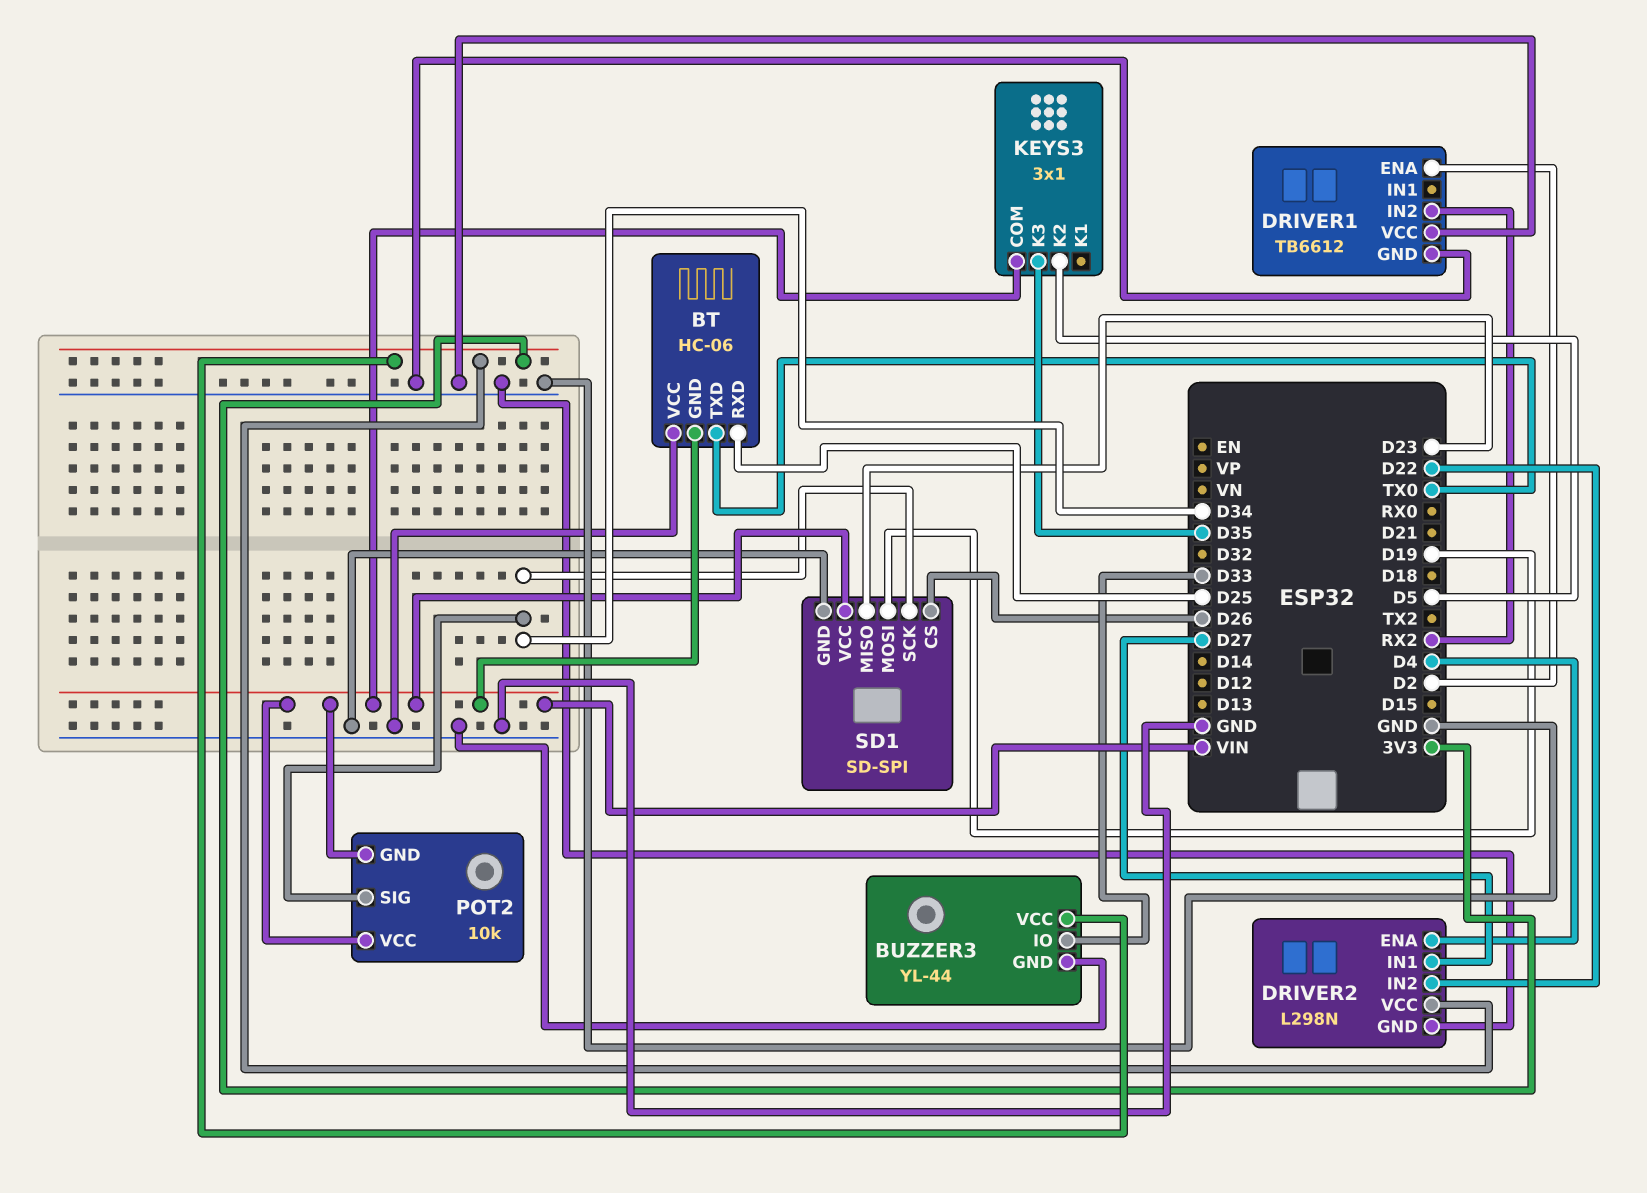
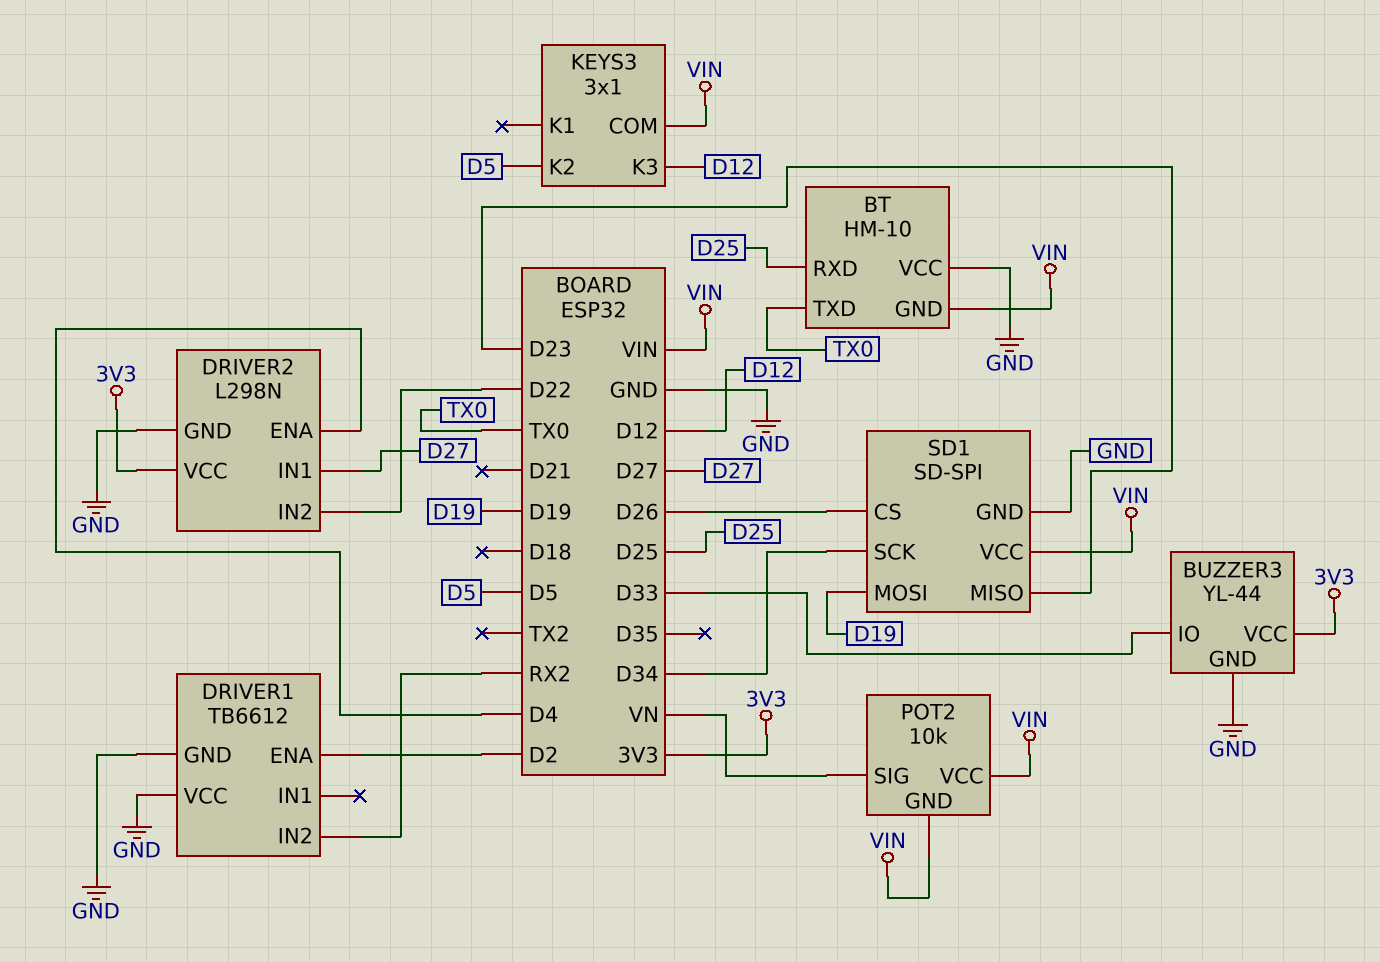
BT: HC-06 -> HM-10
KEYS3 pin K3: D35 -> D12
POT2 pin SIG: D34 -> VN

